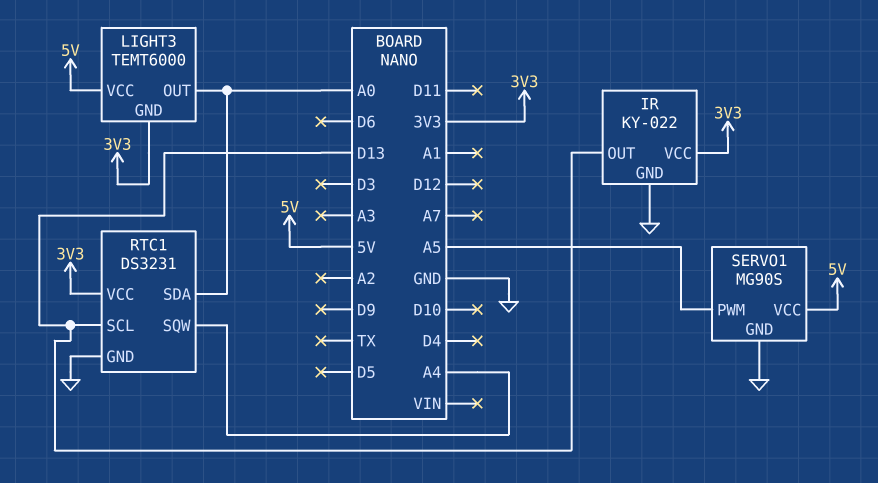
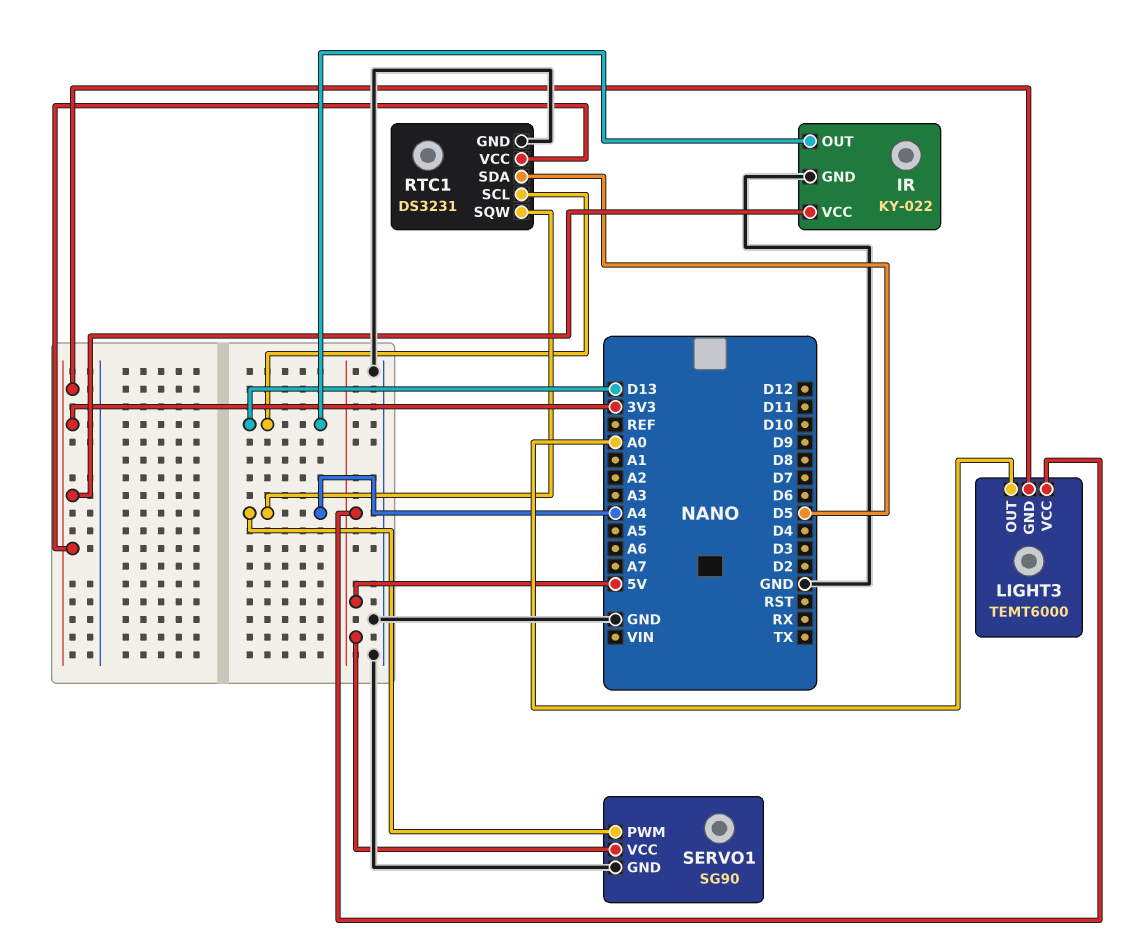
RTC1 pin SDA: A0 -> D5
SERVO1: MG90S -> SG90
SERVO1 pin PWM: A5 -> A4

